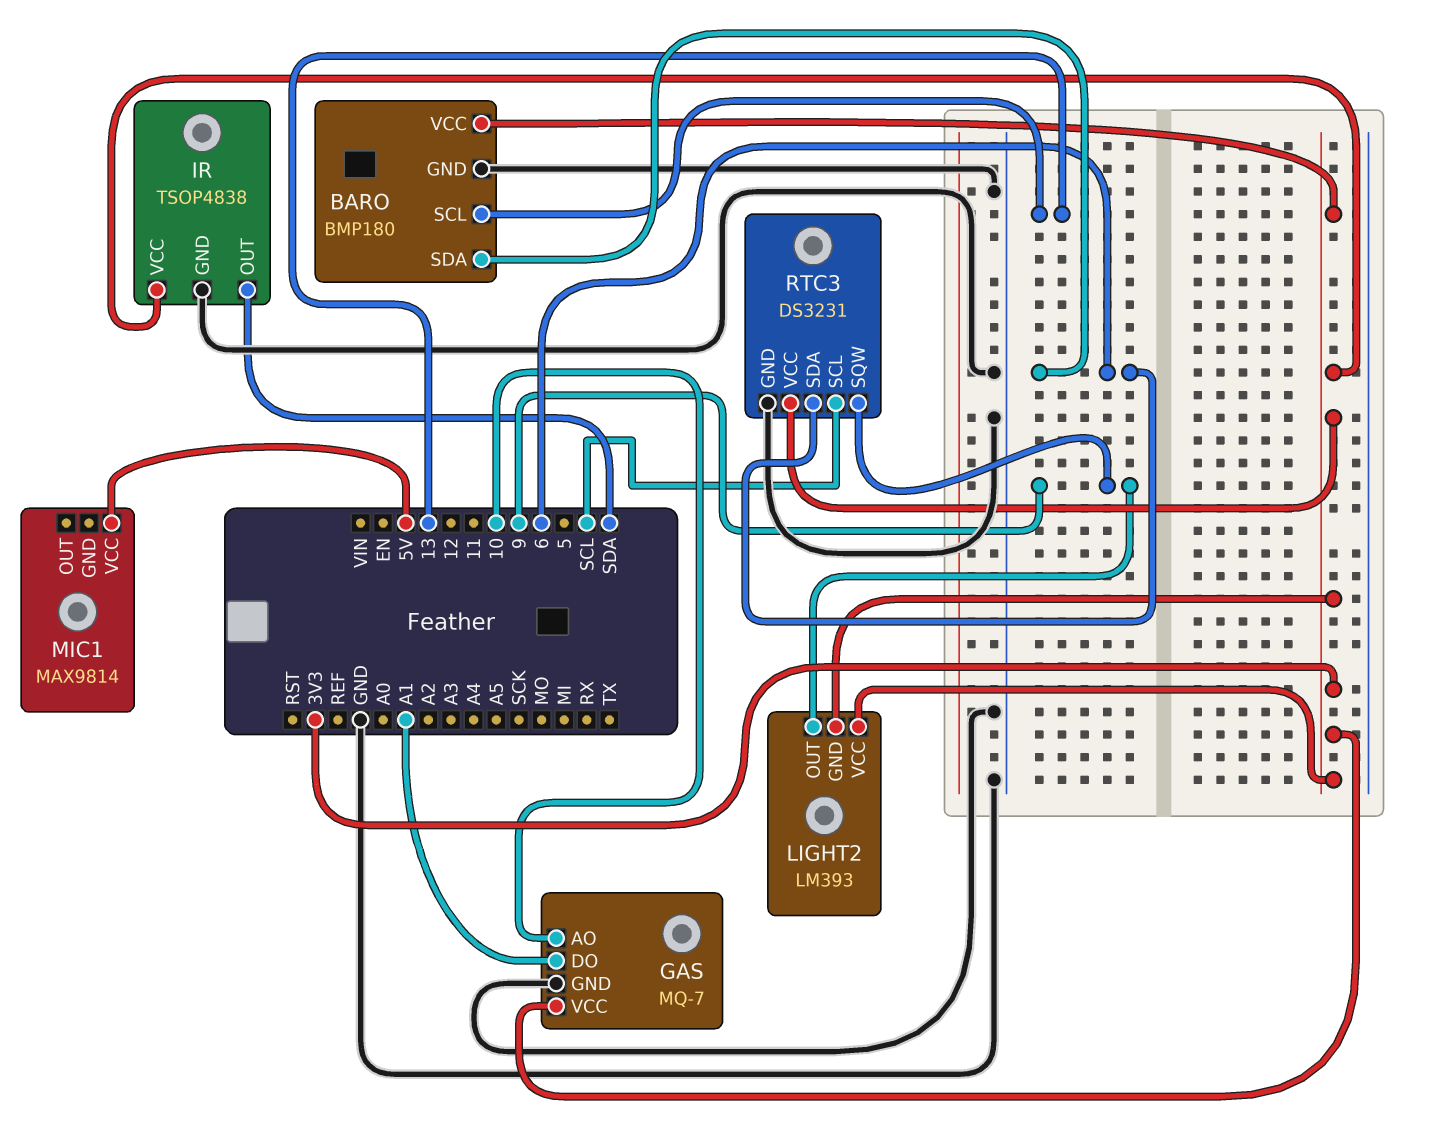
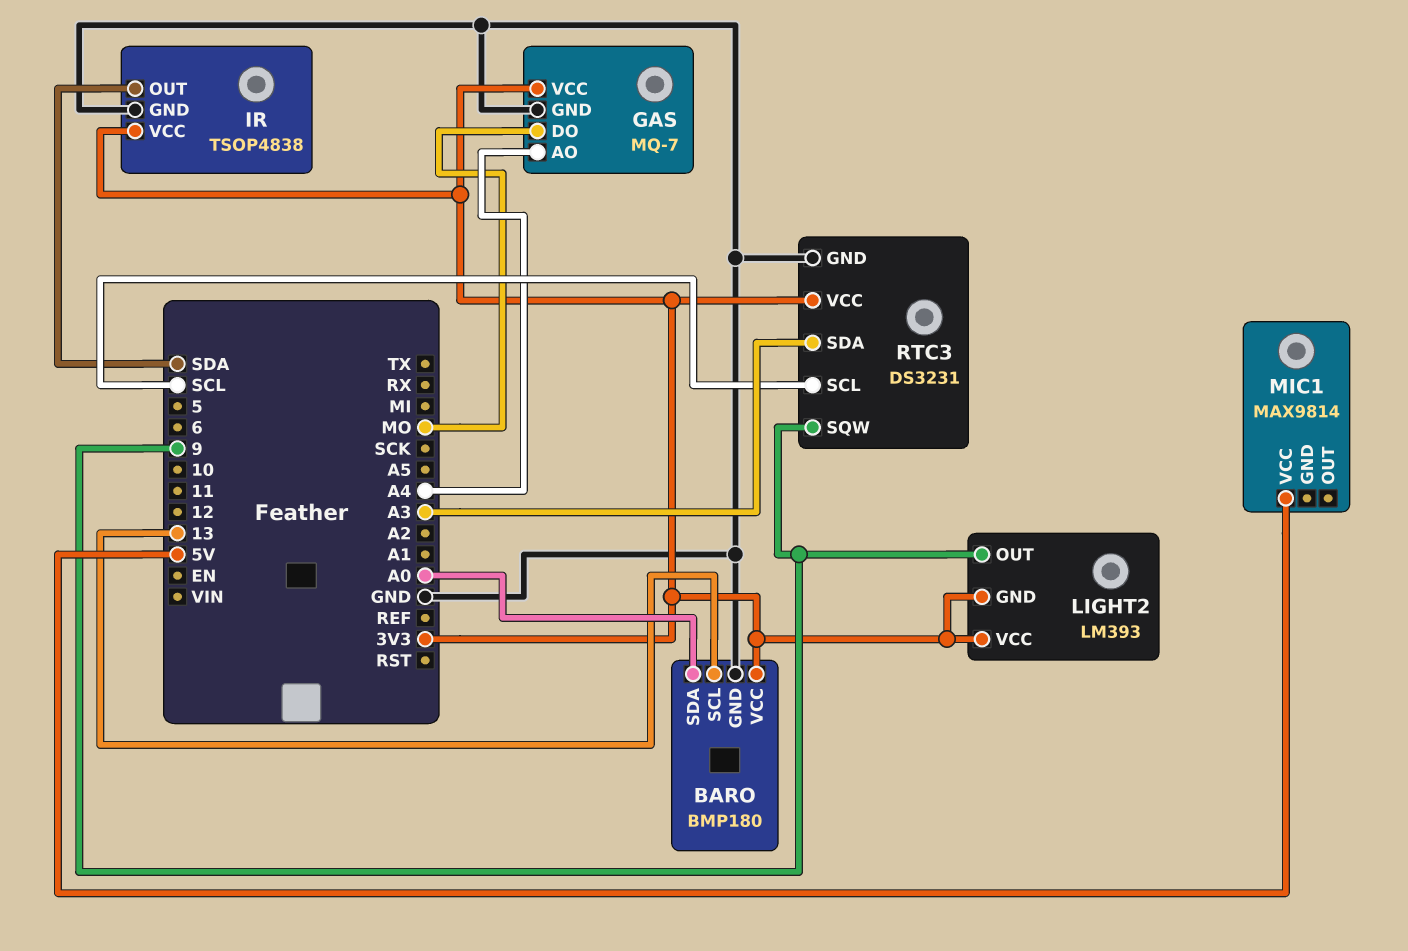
BARO pin SDA: 6 -> A0
GAS pin AO: 10 -> A4
GAS pin DO: A1 -> MO
RTC3 pin SDA: 6 -> A3

